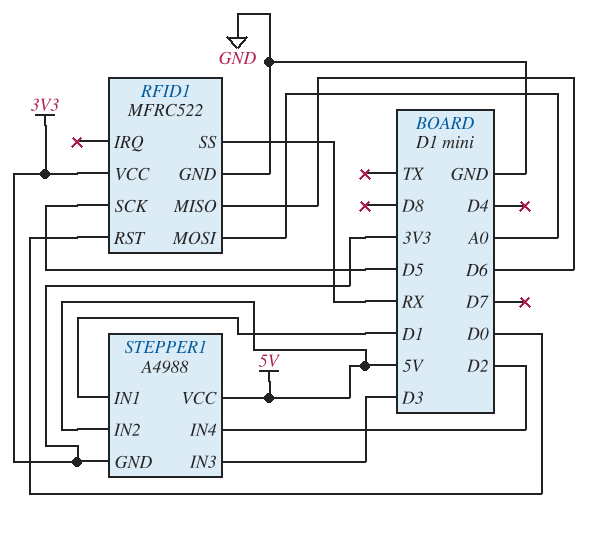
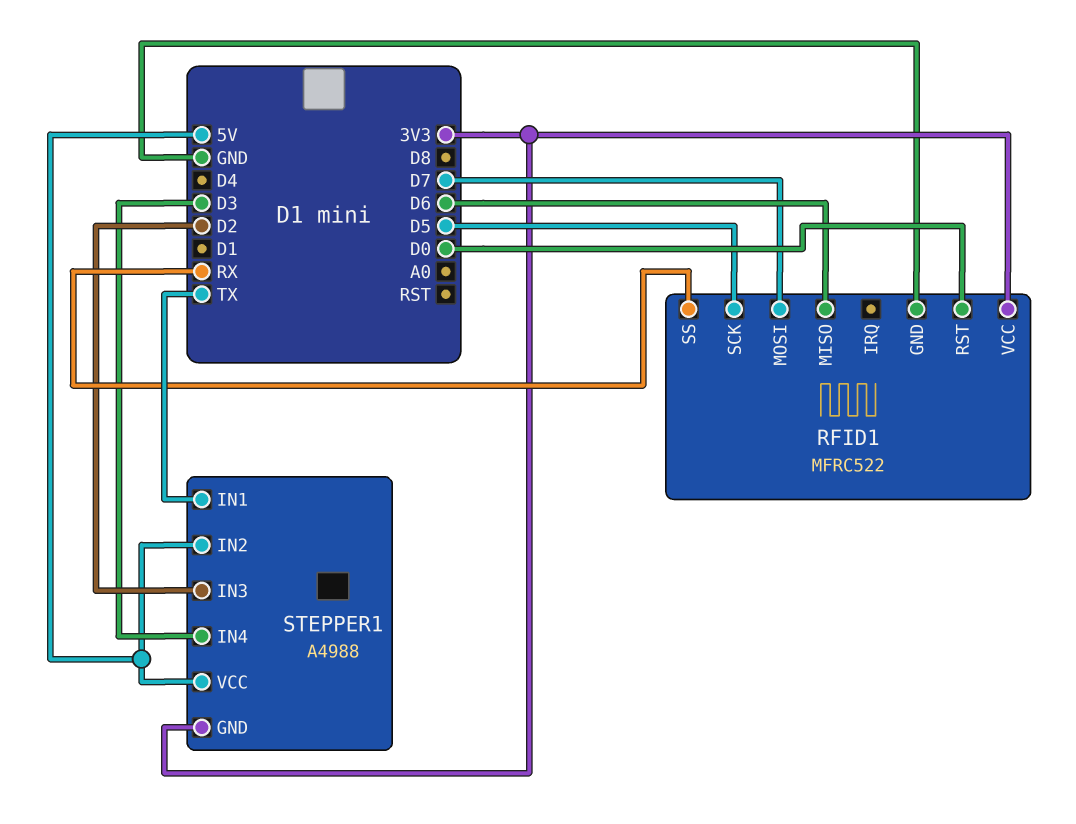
RFID1 pin MOSI: A0 -> D7
STEPPER1 pin IN1: D1 -> TX
STEPPER1 pin IN3: D3 -> D2
STEPPER1 pin IN4: D2 -> D3

